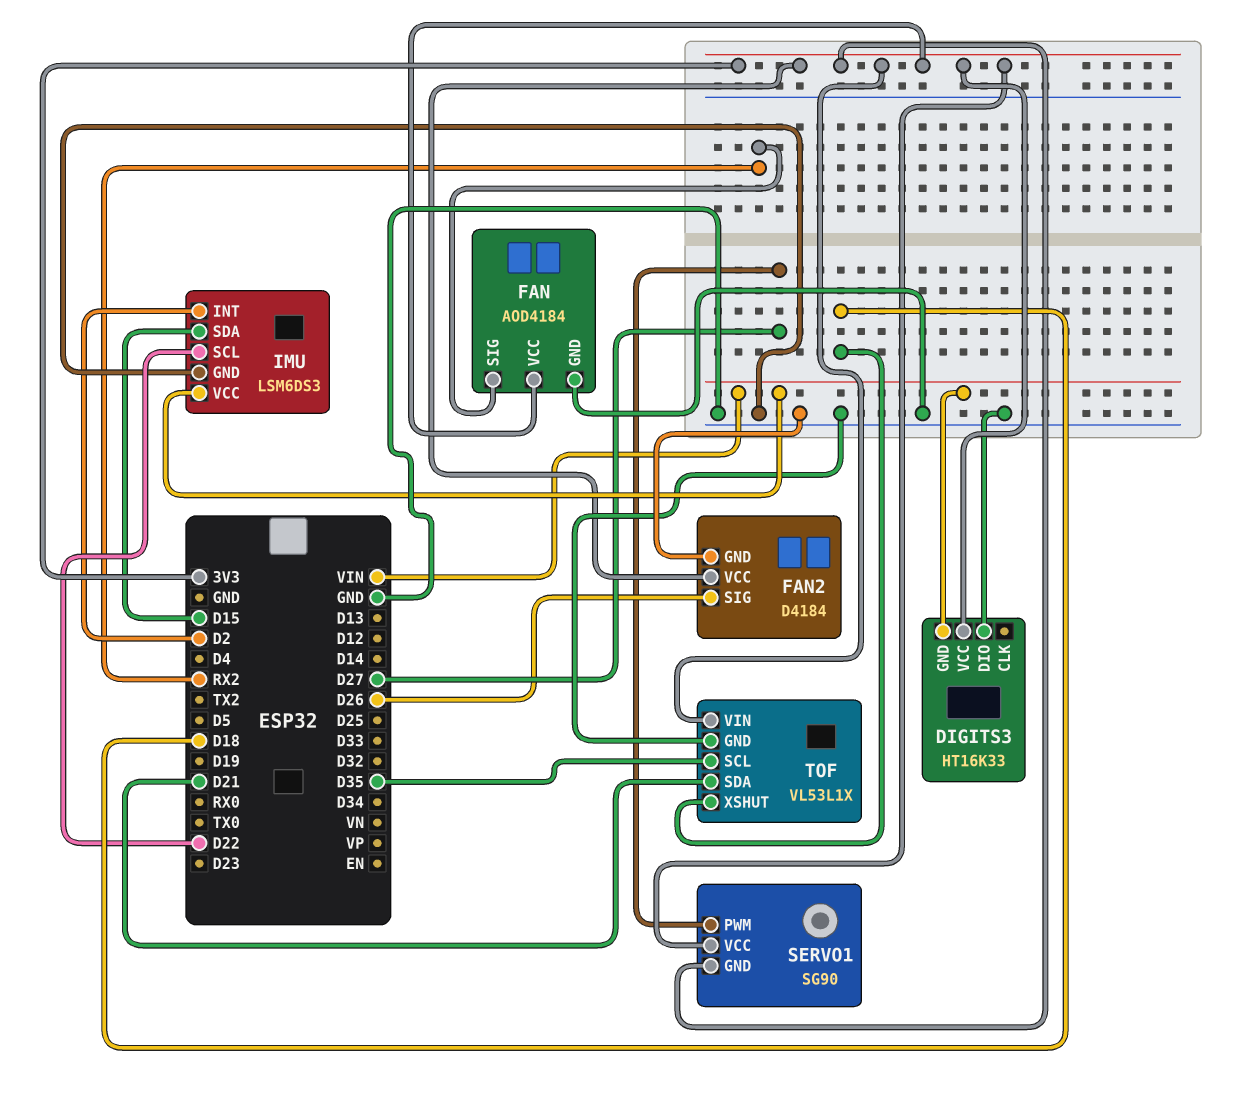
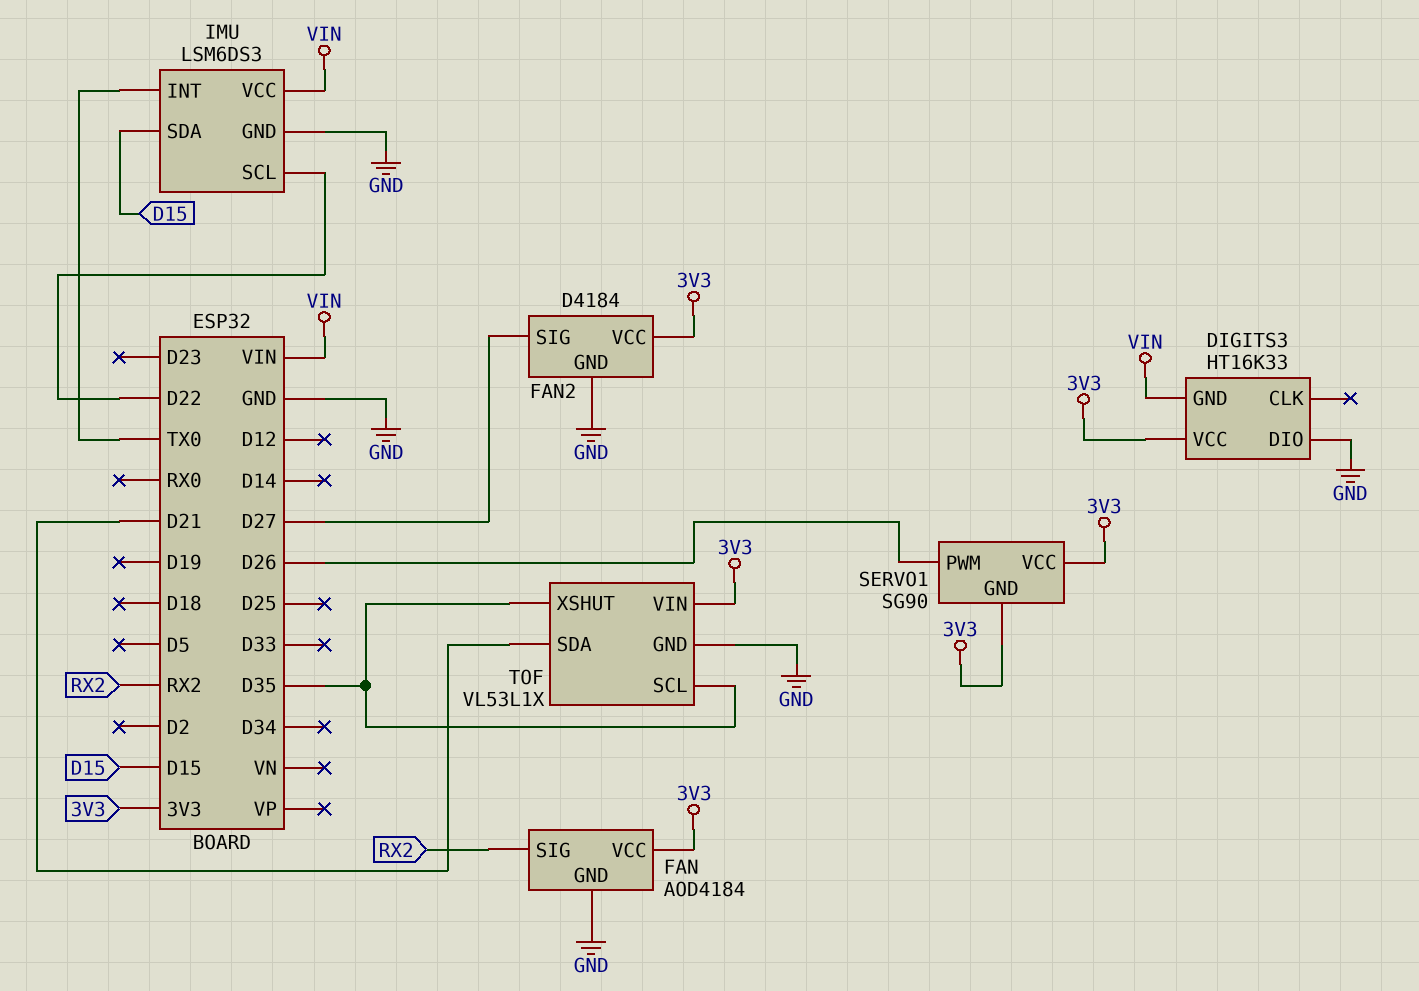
FAN2 pin SIG: D26 -> D27
IMU pin INT: D2 -> TX0
SERVO1 pin PWM: D27 -> D26
TOF pin XSHUT: D18 -> D35

